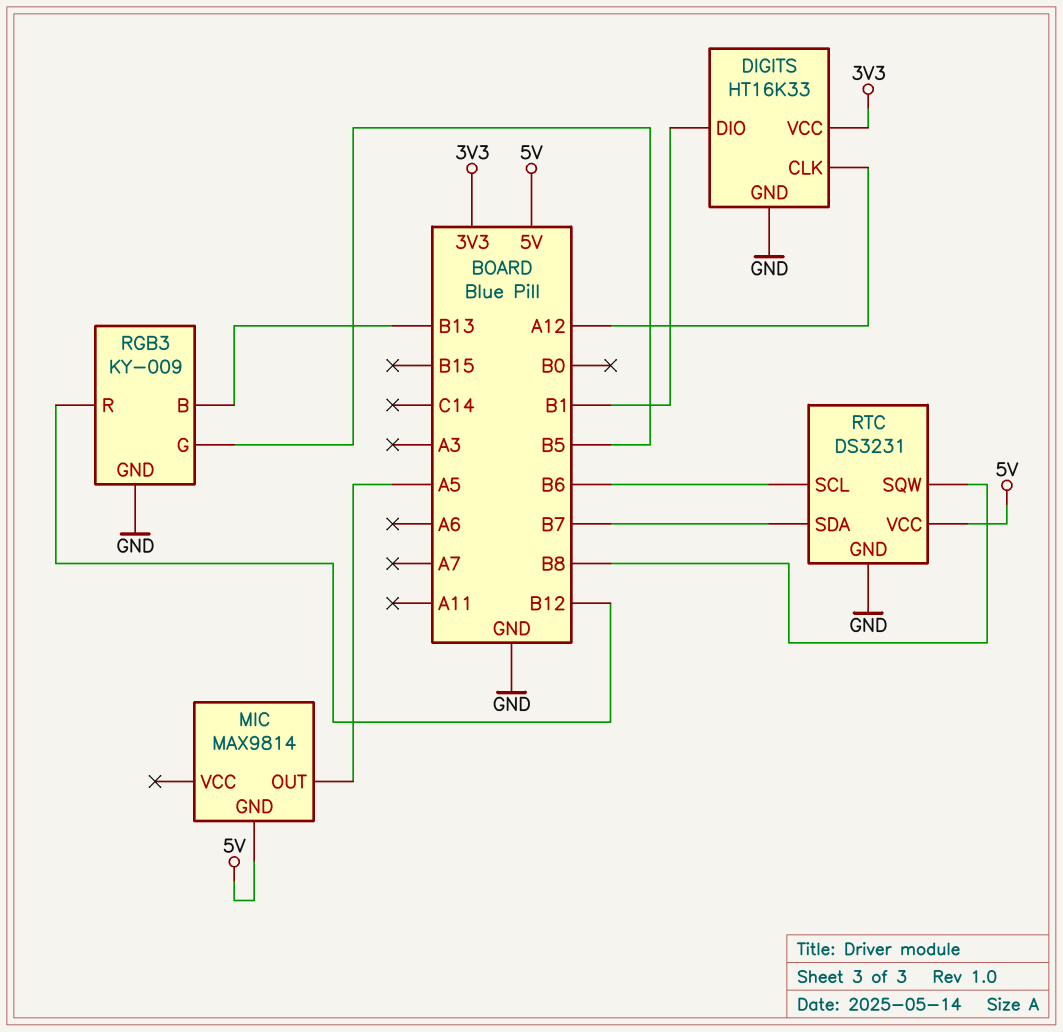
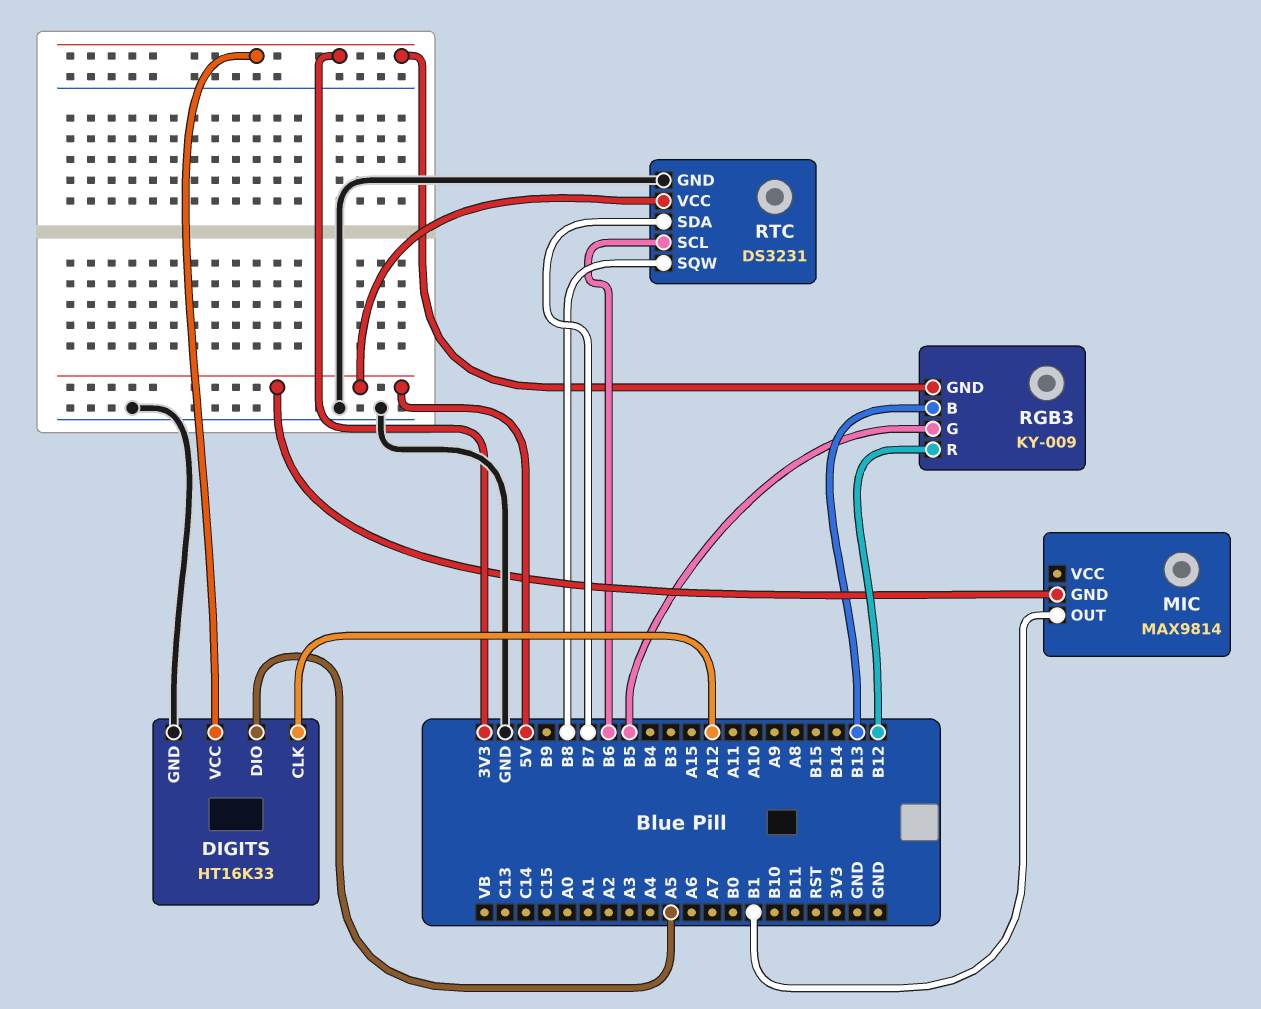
DIGITS pin DIO: B1 -> A5
MIC pin OUT: A5 -> B1
RGB3 pin GND: GND -> 3V3

